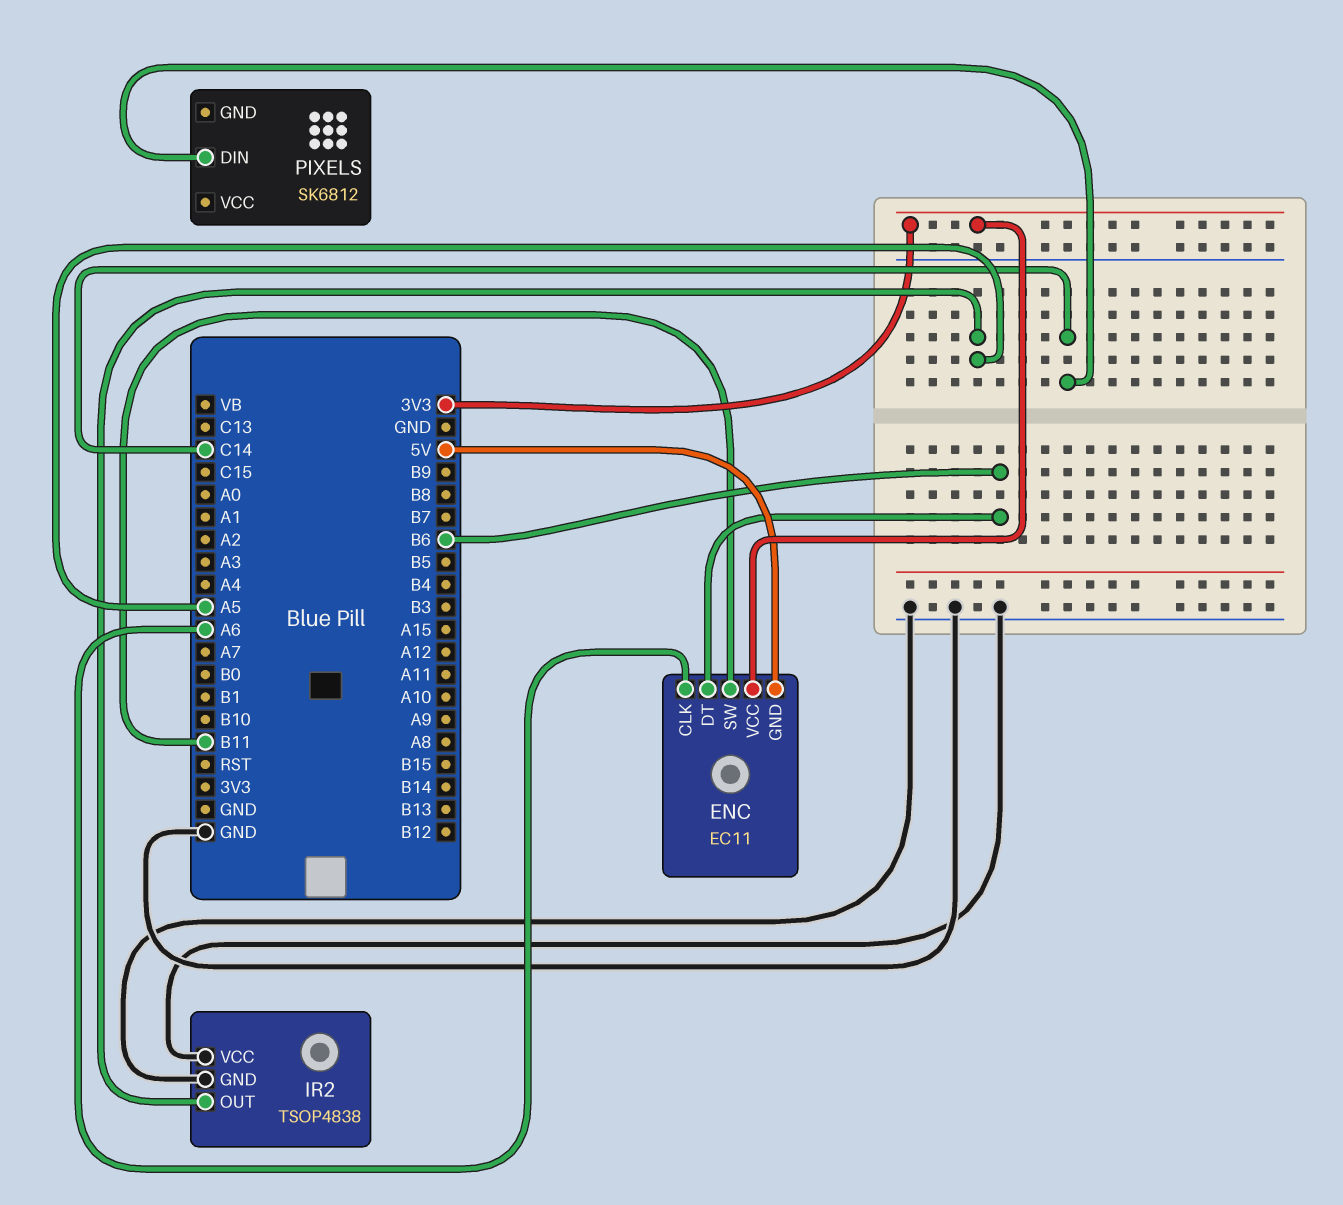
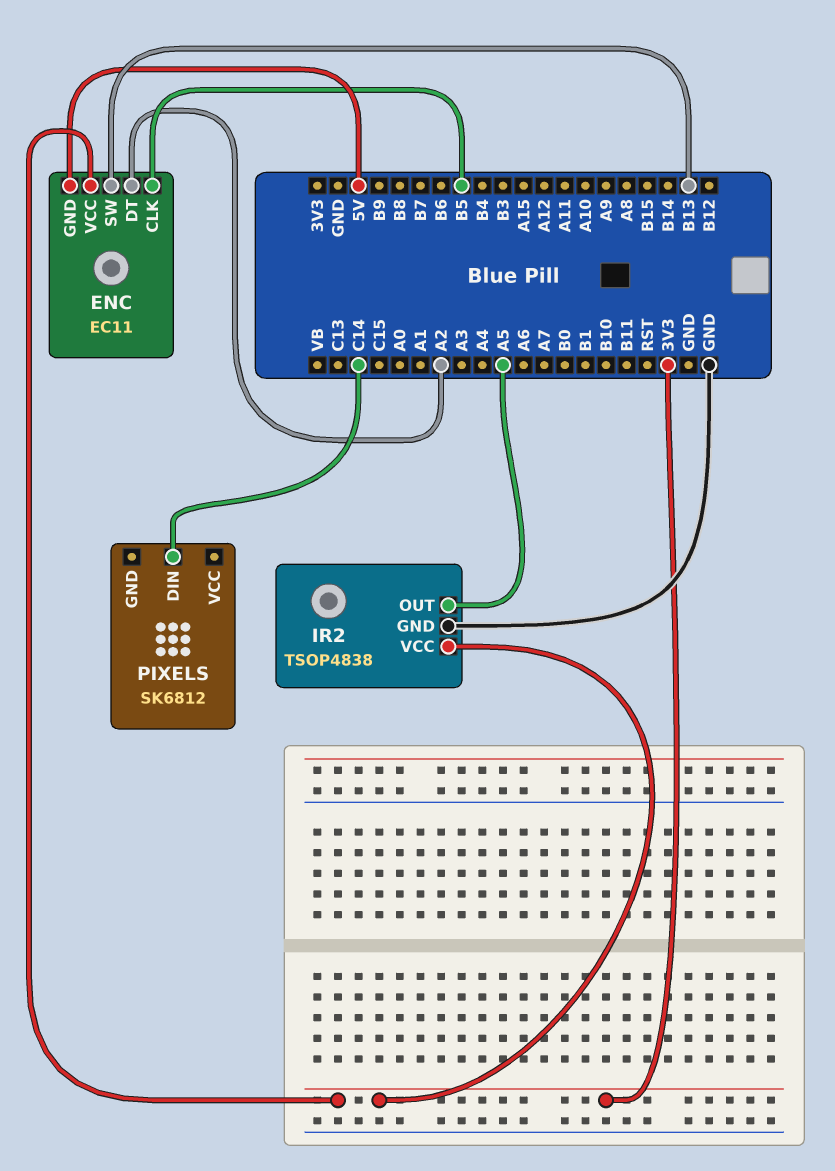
ENC pin CLK: A6 -> B5
ENC pin DT: B6 -> A2
ENC pin SW: B11 -> B13
IR2 pin VCC: GND -> 3V3

